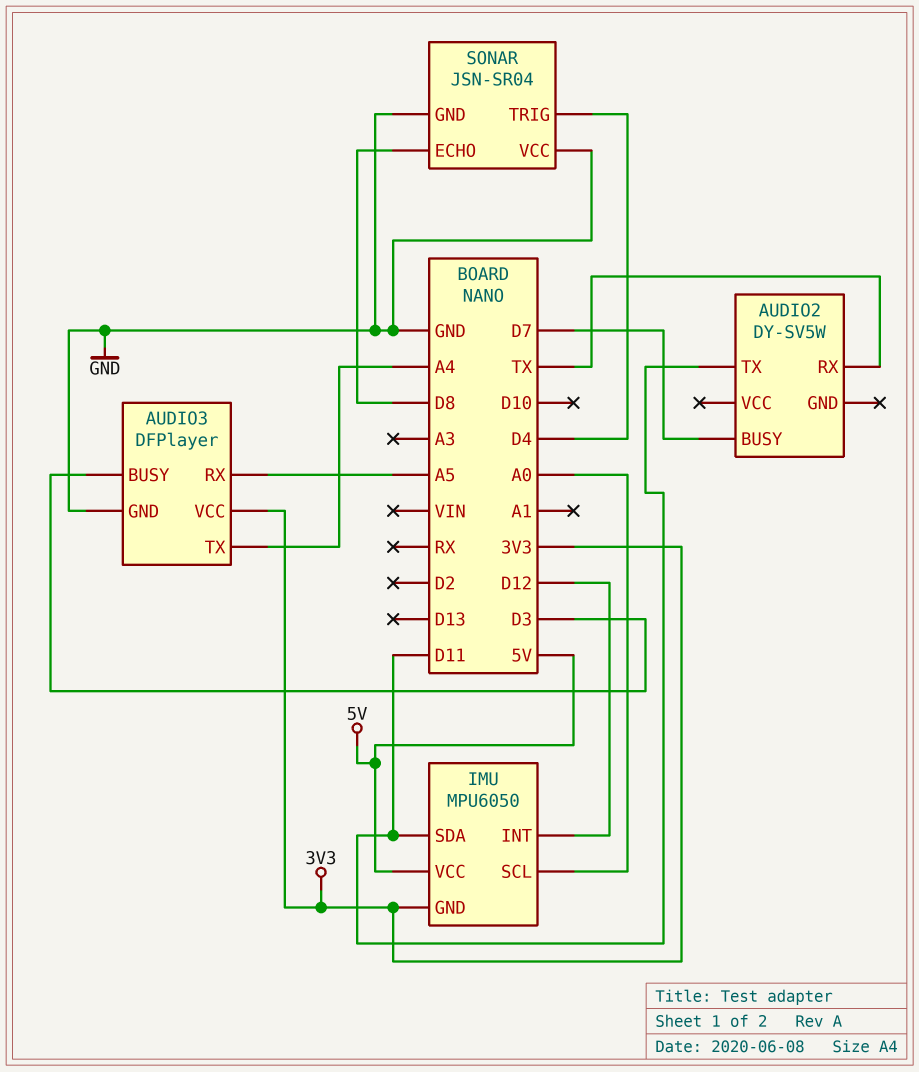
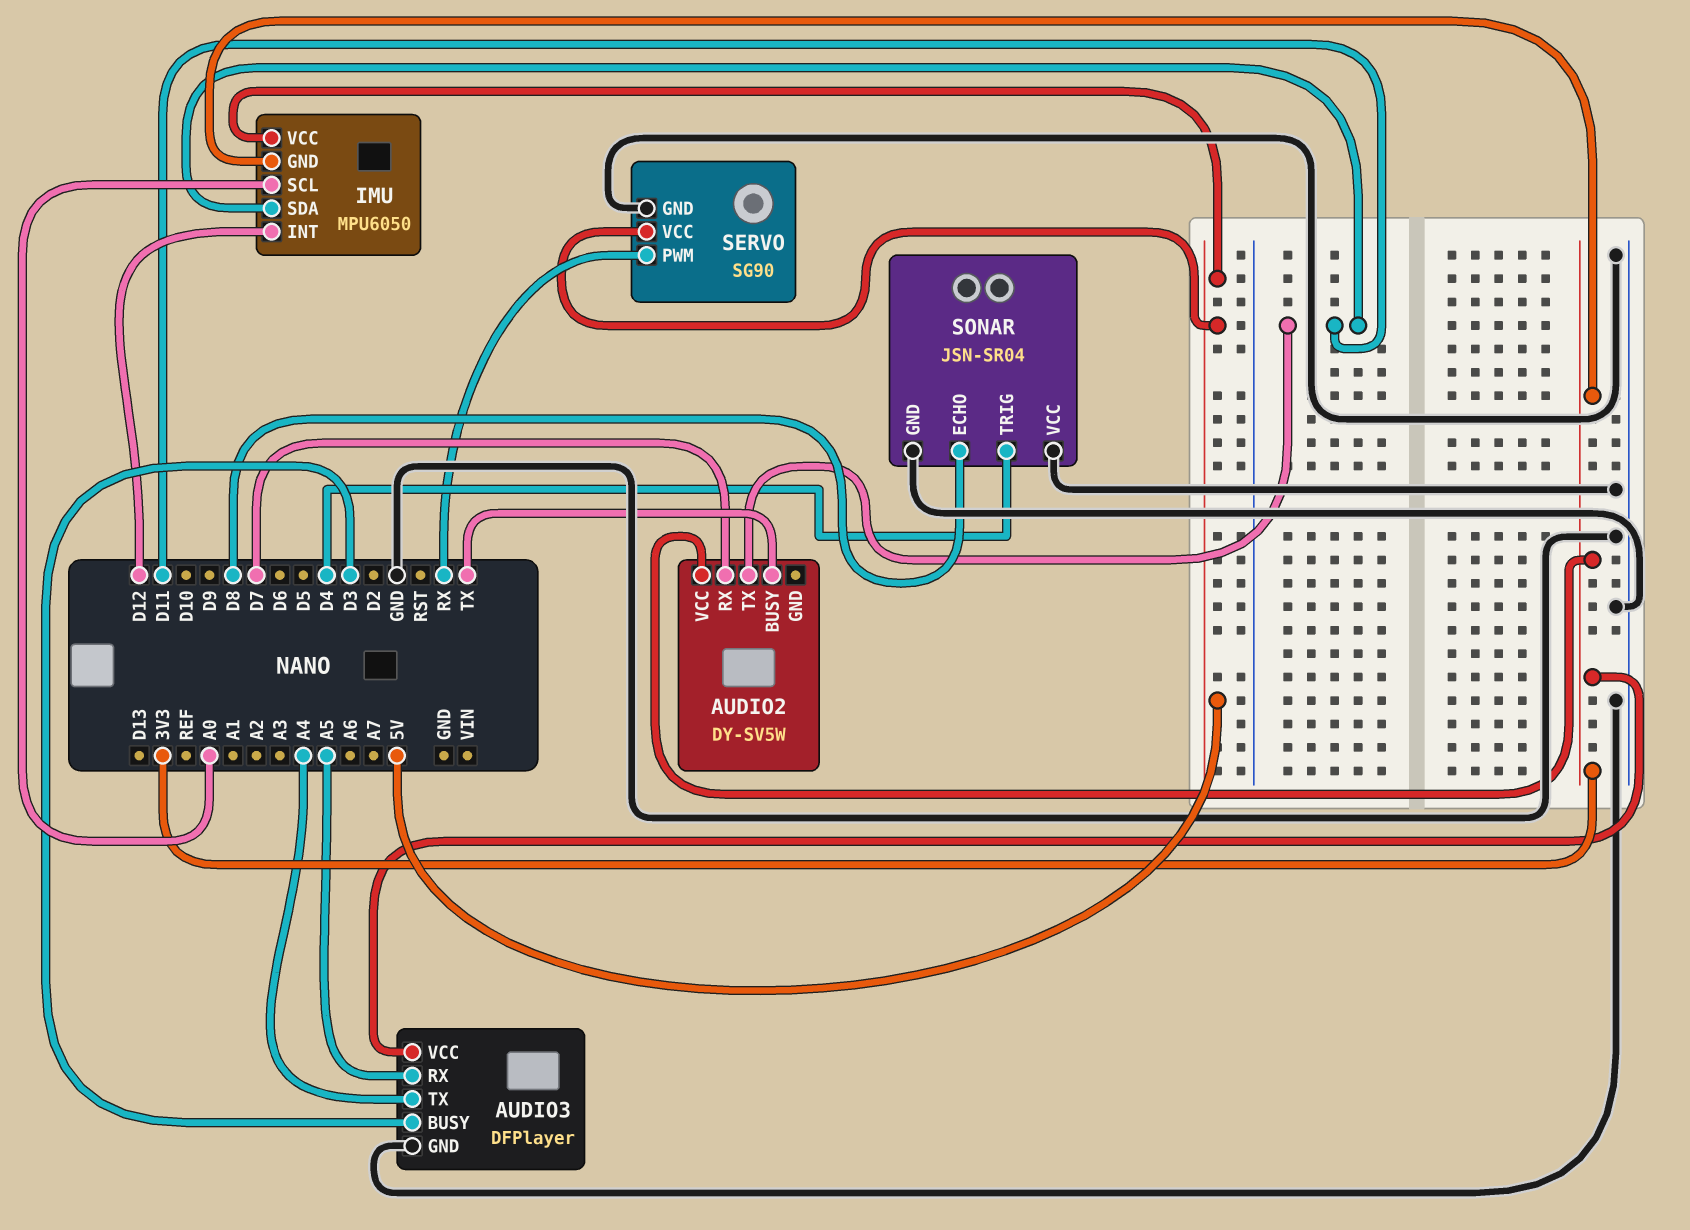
AUDIO2 pin BUSY: D7 -> TX
AUDIO2 pin RX: TX -> D7
AUDIO2 pin VCC: none -> 3V3
SERVO: none -> SG90
SERVO pin GND: none -> GND
SERVO pin PWM: none -> RX
SERVO pin VCC: none -> 5V

